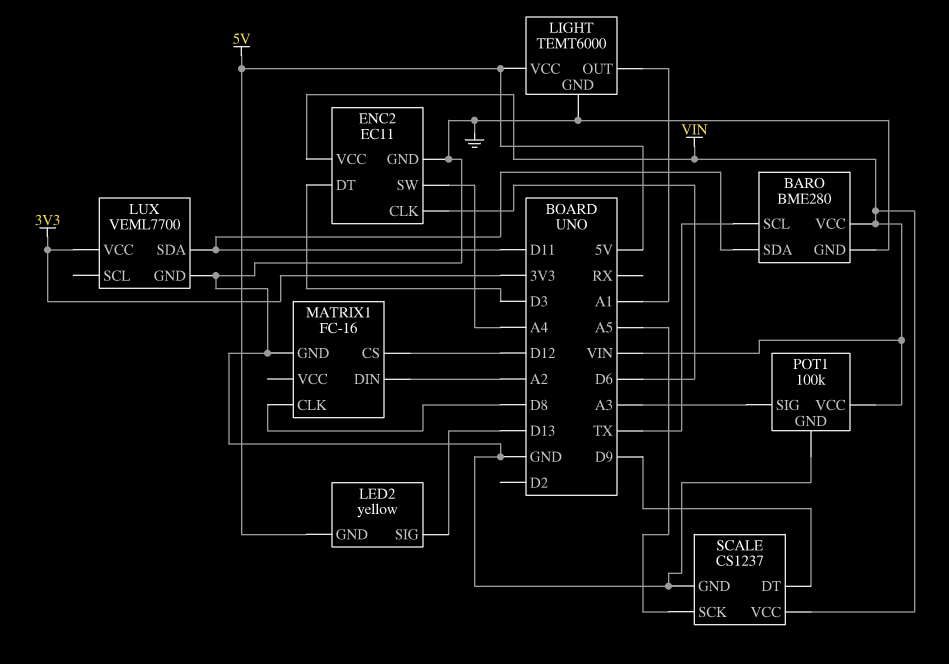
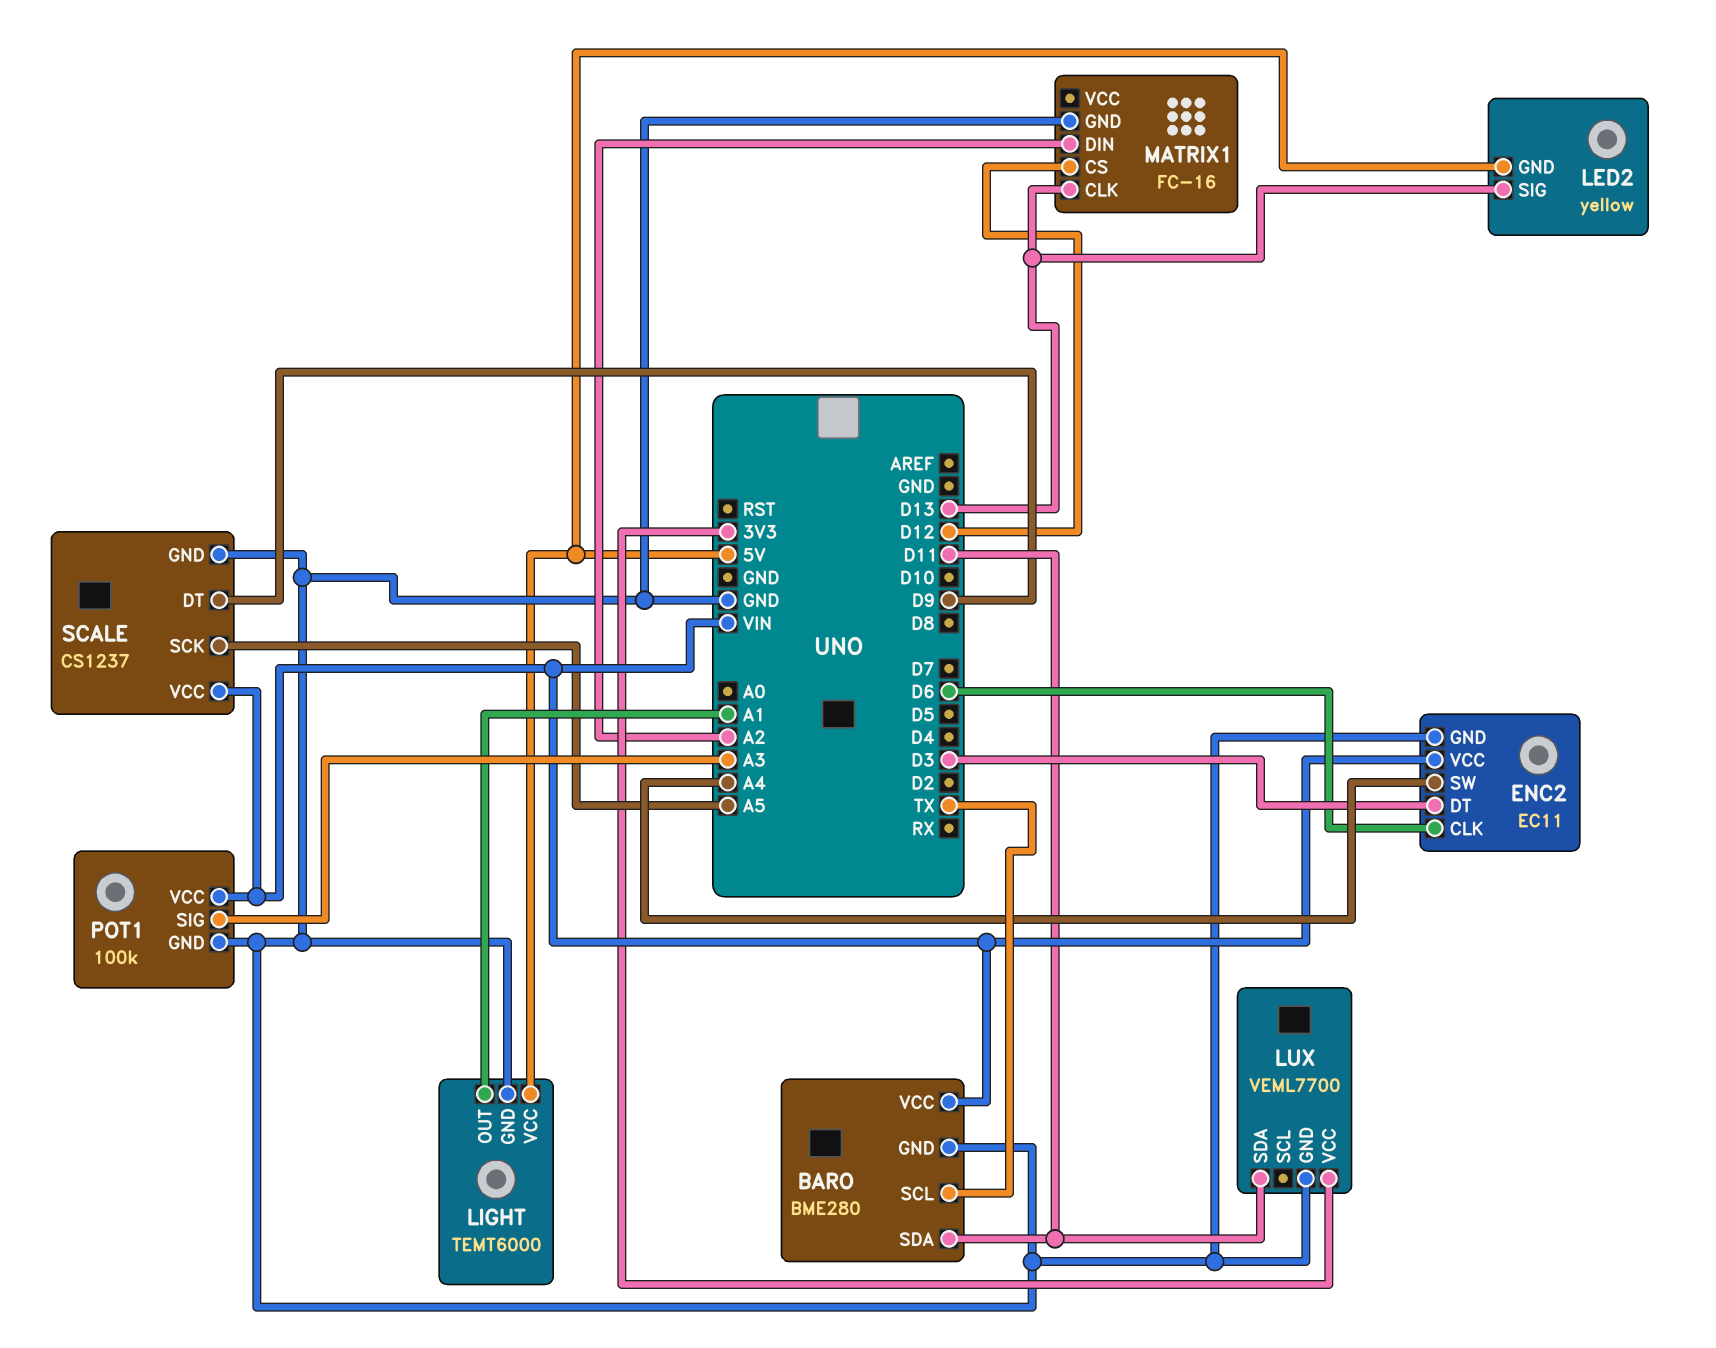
MATRIX1 pin CLK: D8 -> D13

